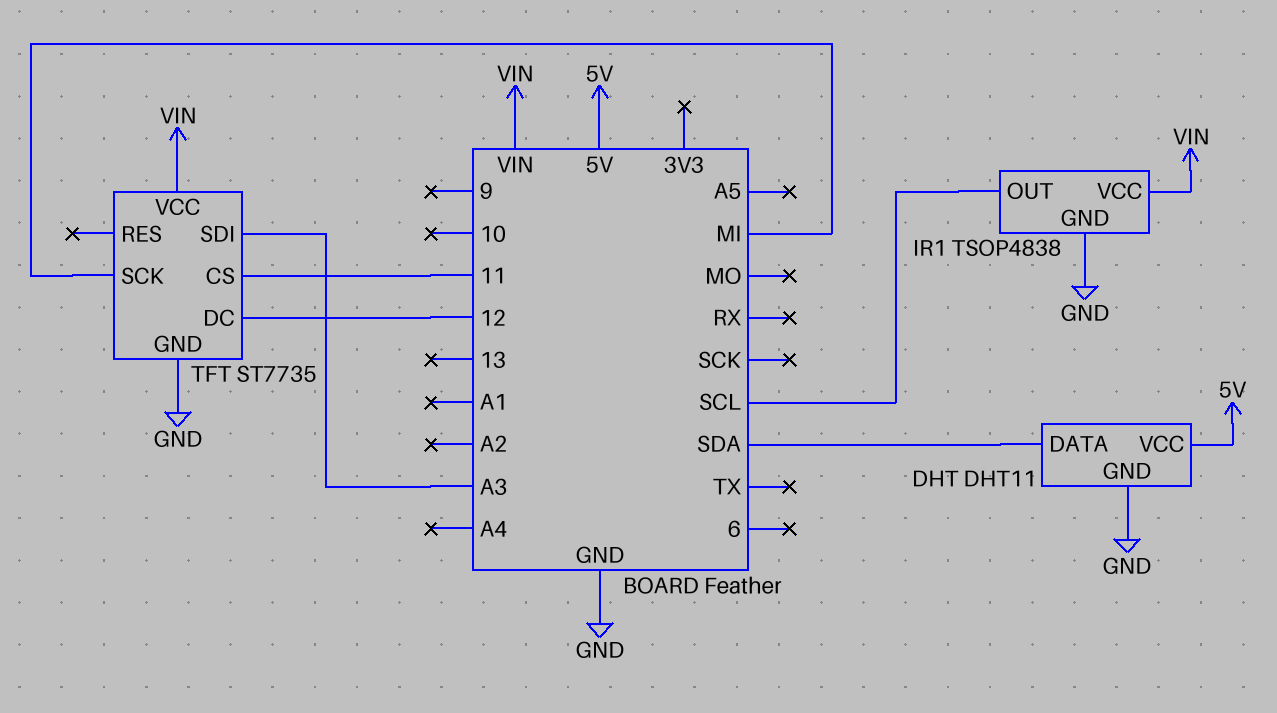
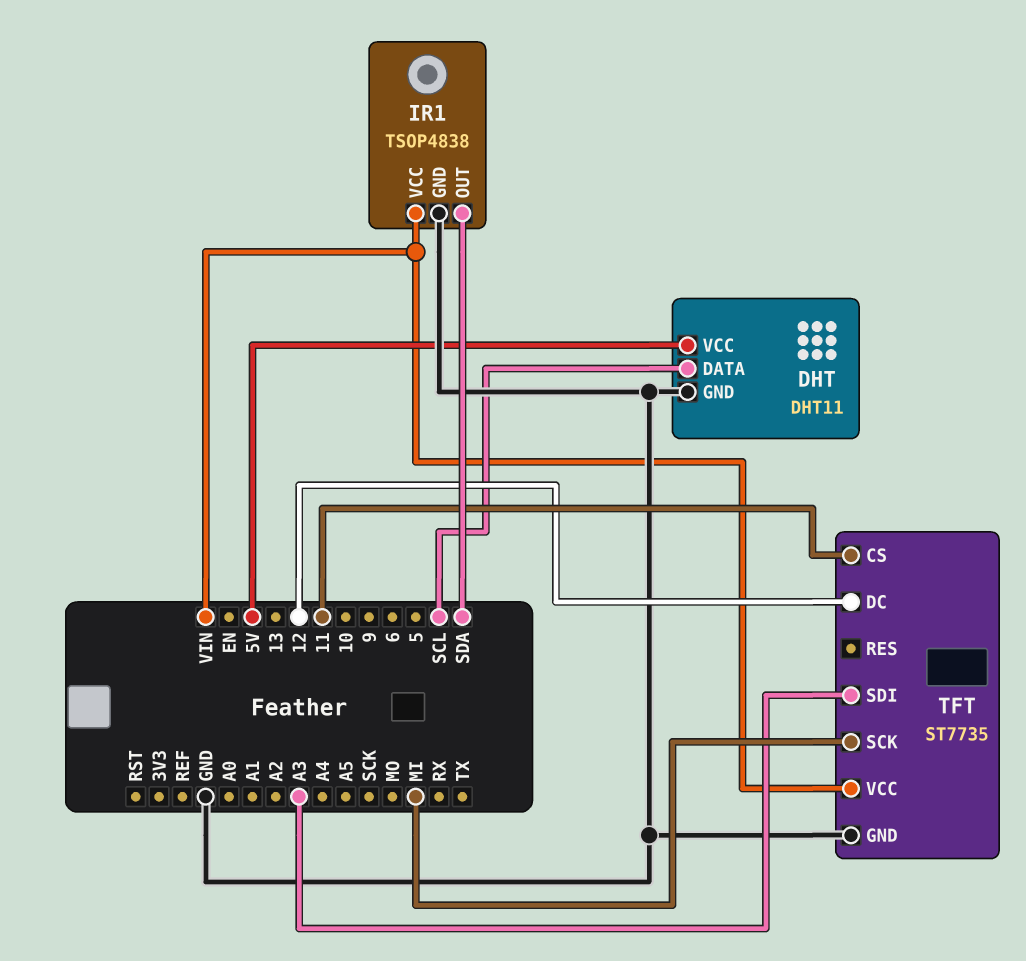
DHT pin DATA: SDA -> SCL
IR1 pin OUT: SCL -> SDA

